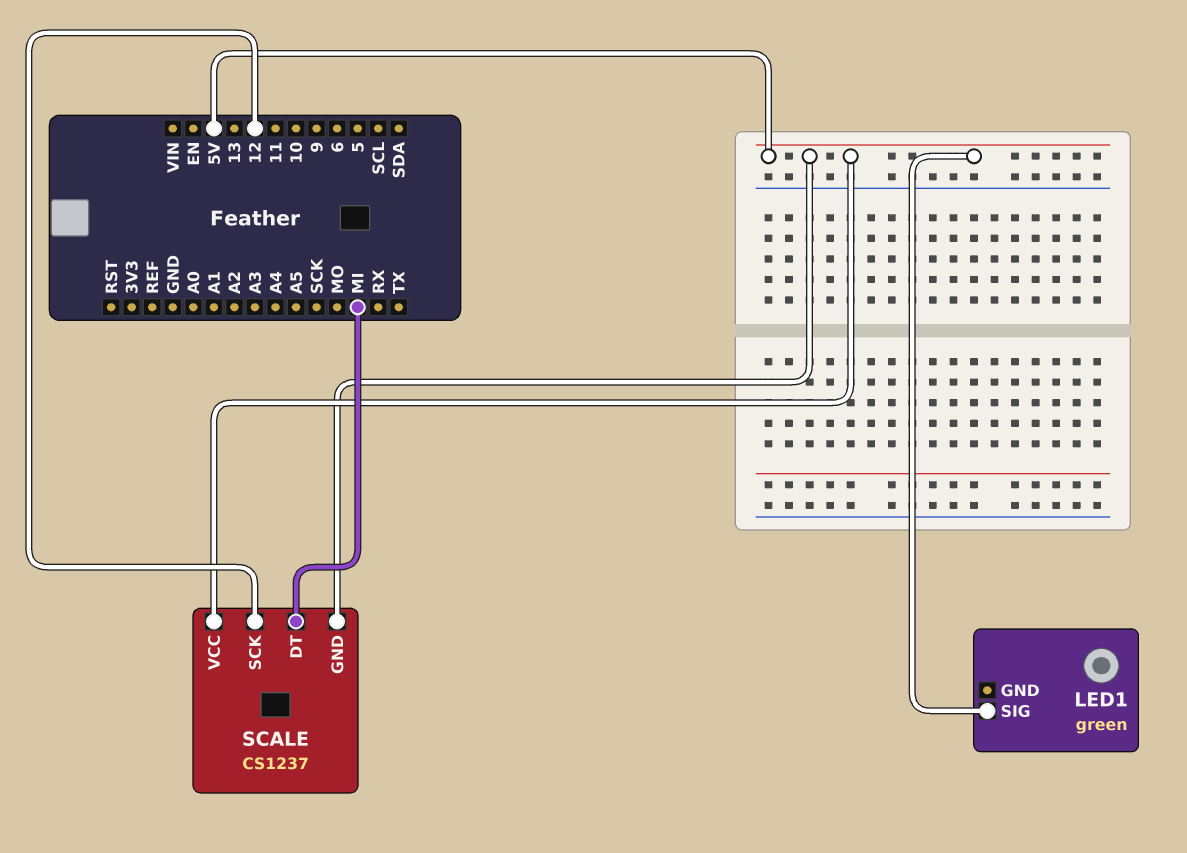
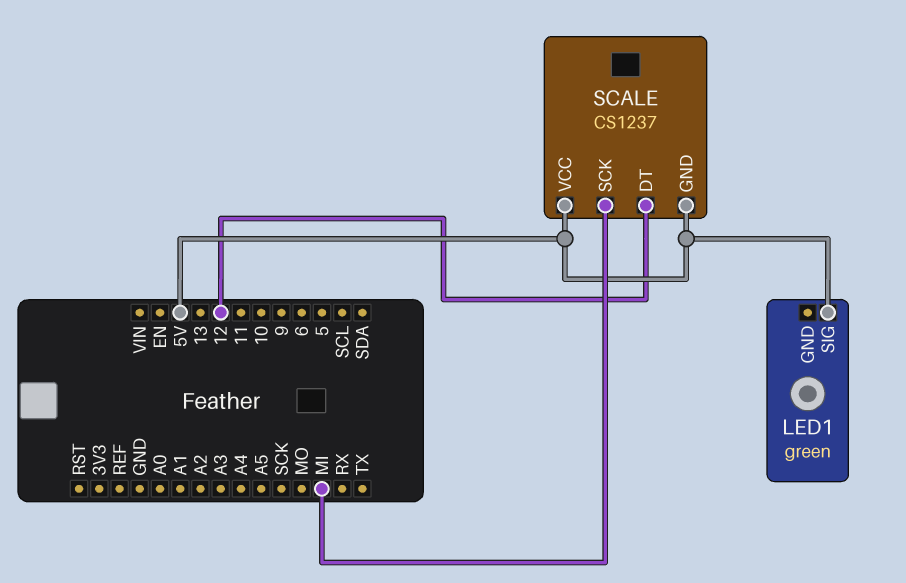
SCALE pin DT: MI -> 12
SCALE pin SCK: 12 -> MI

